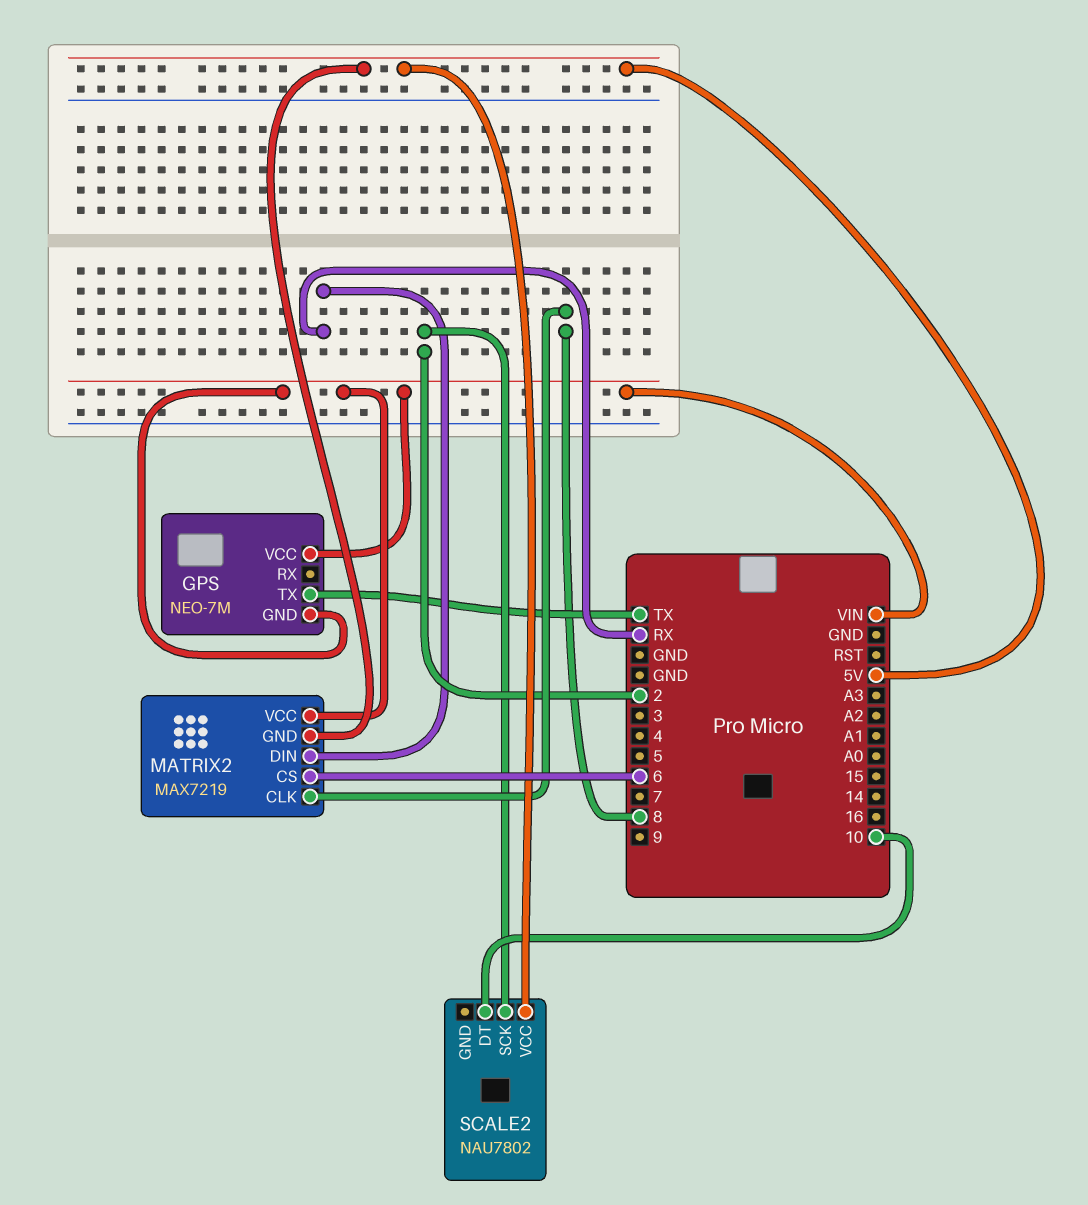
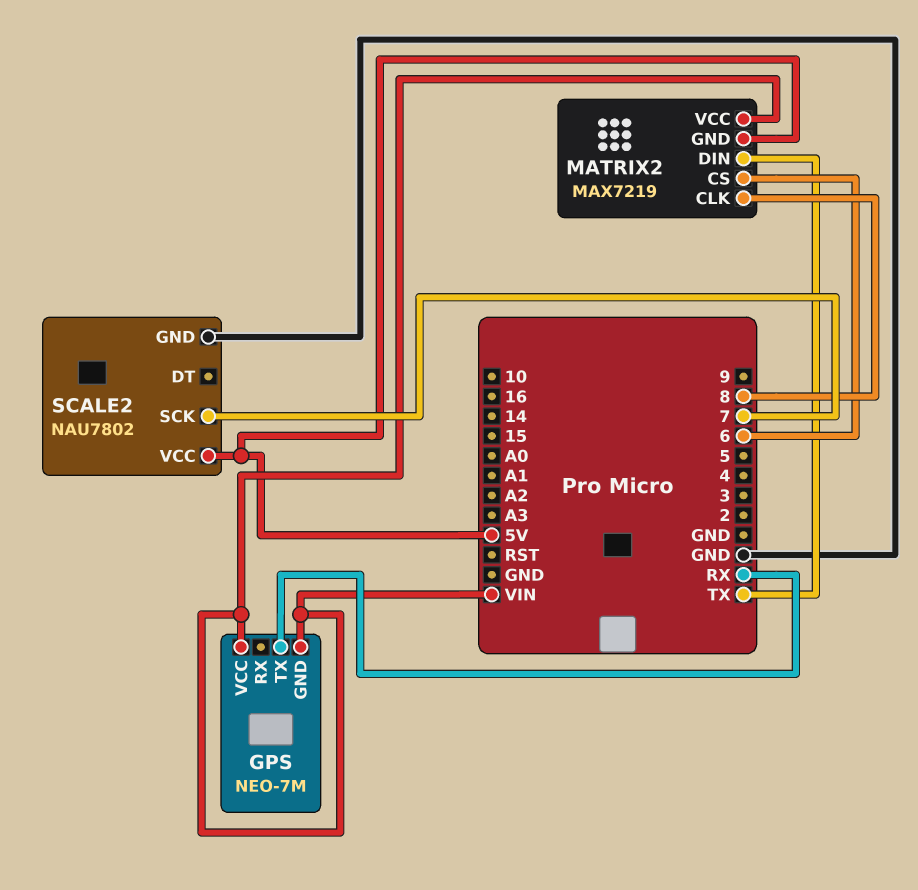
GPS pin TX: TX -> RX
MATRIX2 pin DIN: RX -> TX
SCALE2 pin DT: 10 -> none
SCALE2 pin GND: none -> GND
SCALE2 pin SCK: 2 -> 7

